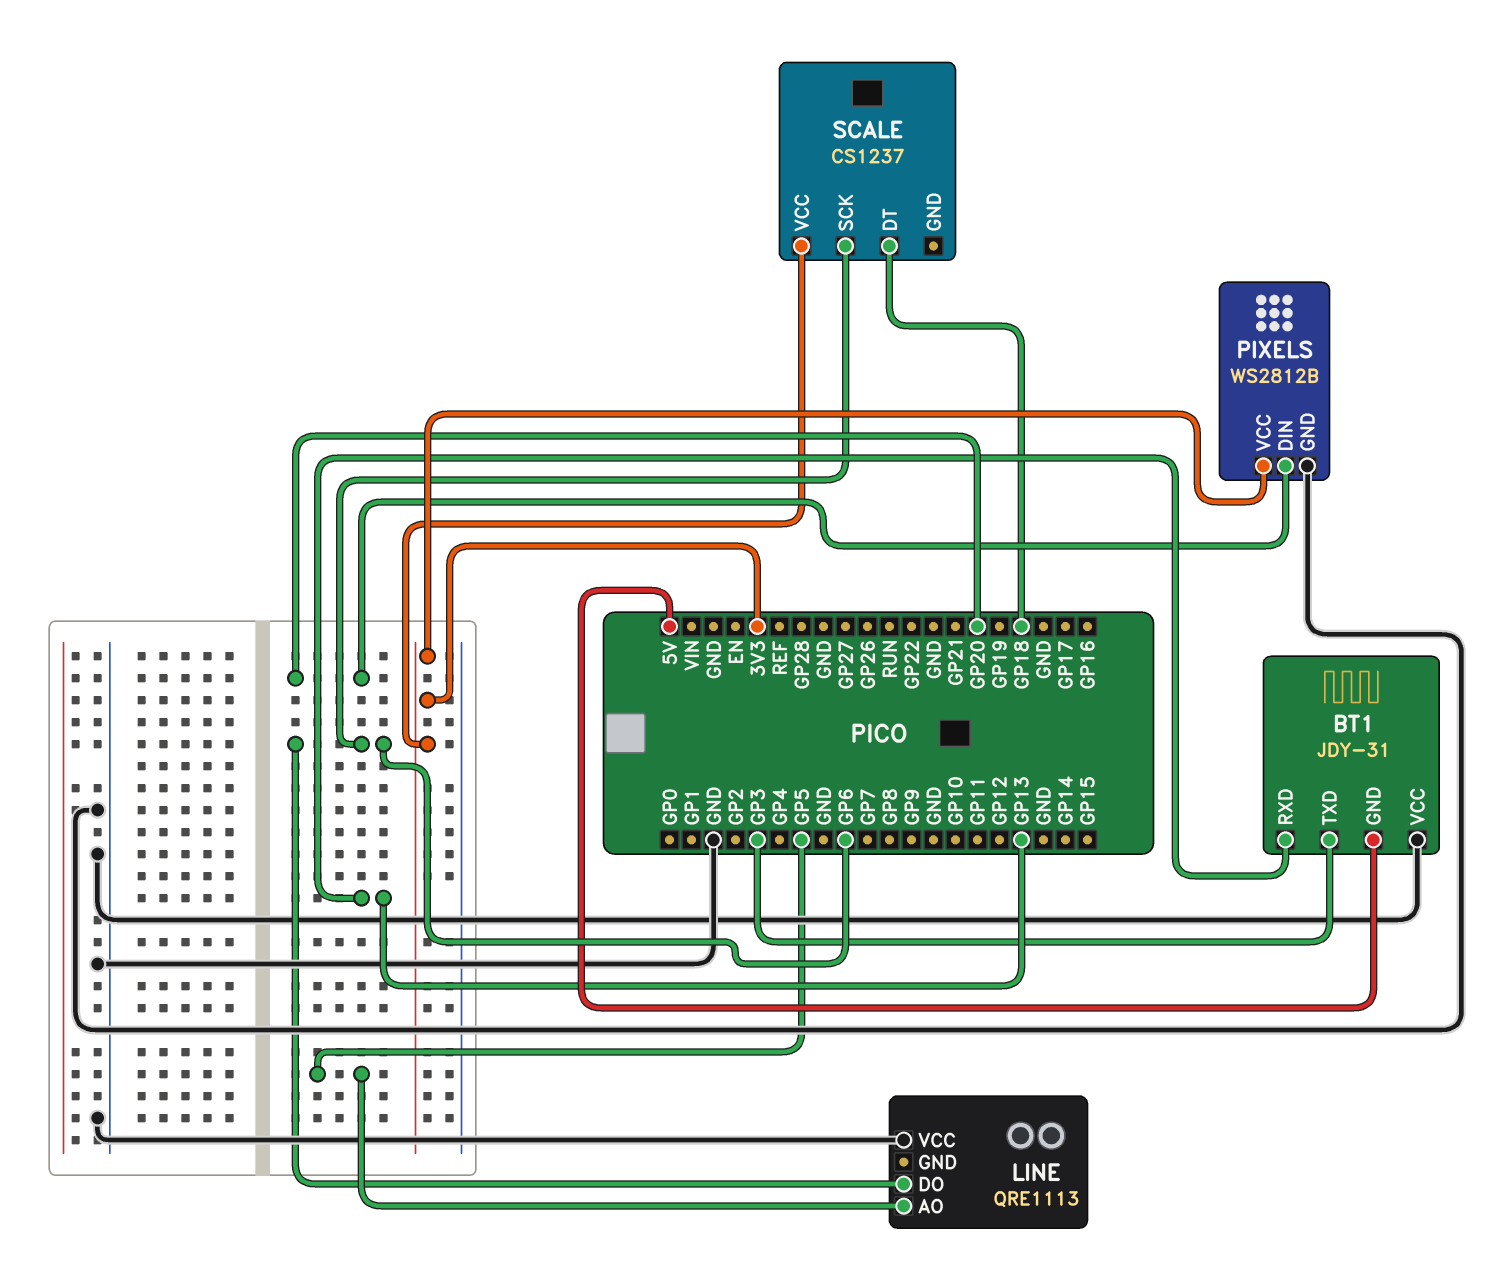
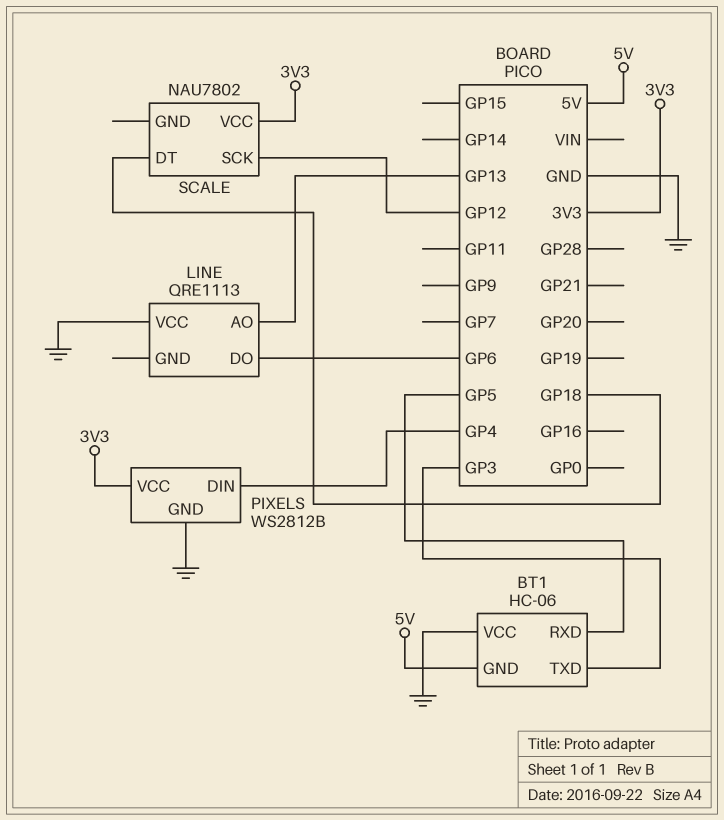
BT1: JDY-31 -> HC-06
BT1 pin RXD: GP13 -> GP5
LINE pin AO: GP5 -> GP13
PIXELS pin DIN: GP20 -> GP4
SCALE: CS1237 -> NAU7802
SCALE pin SCK: GP6 -> GP12

